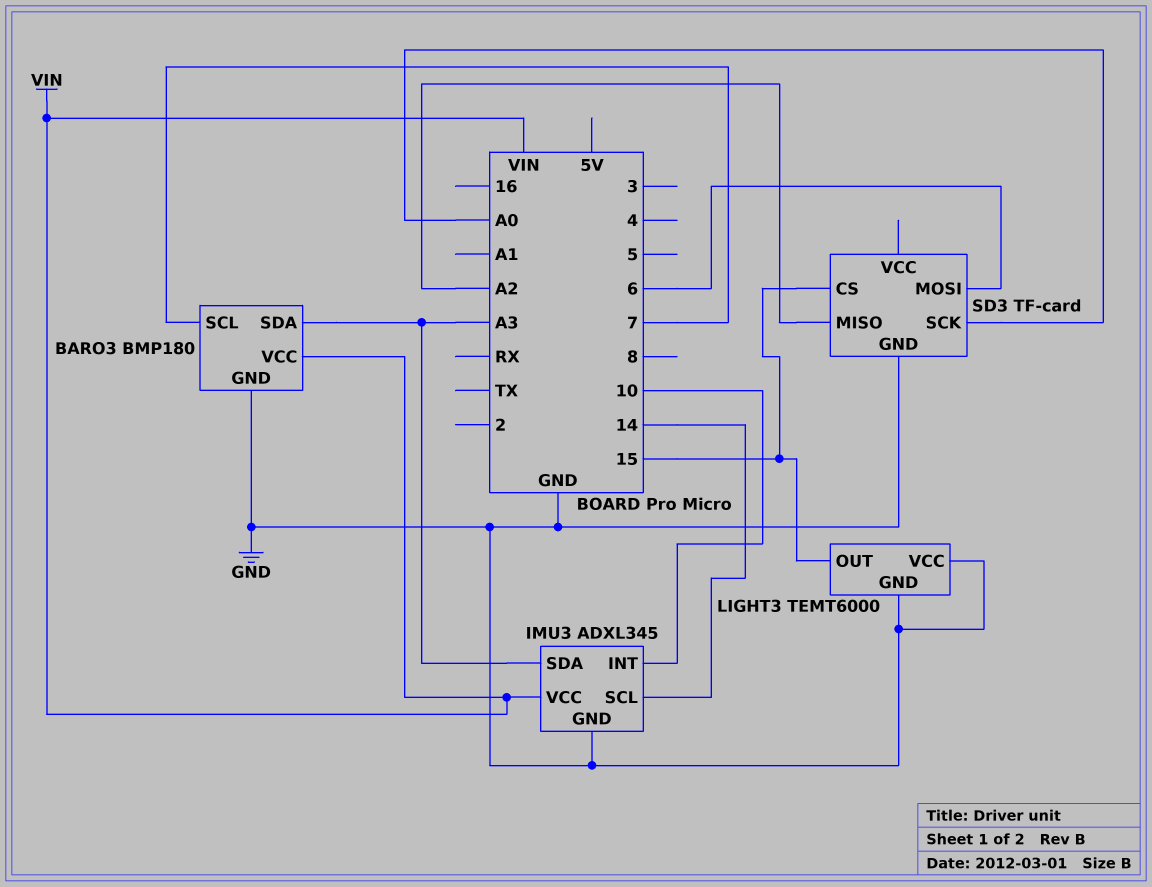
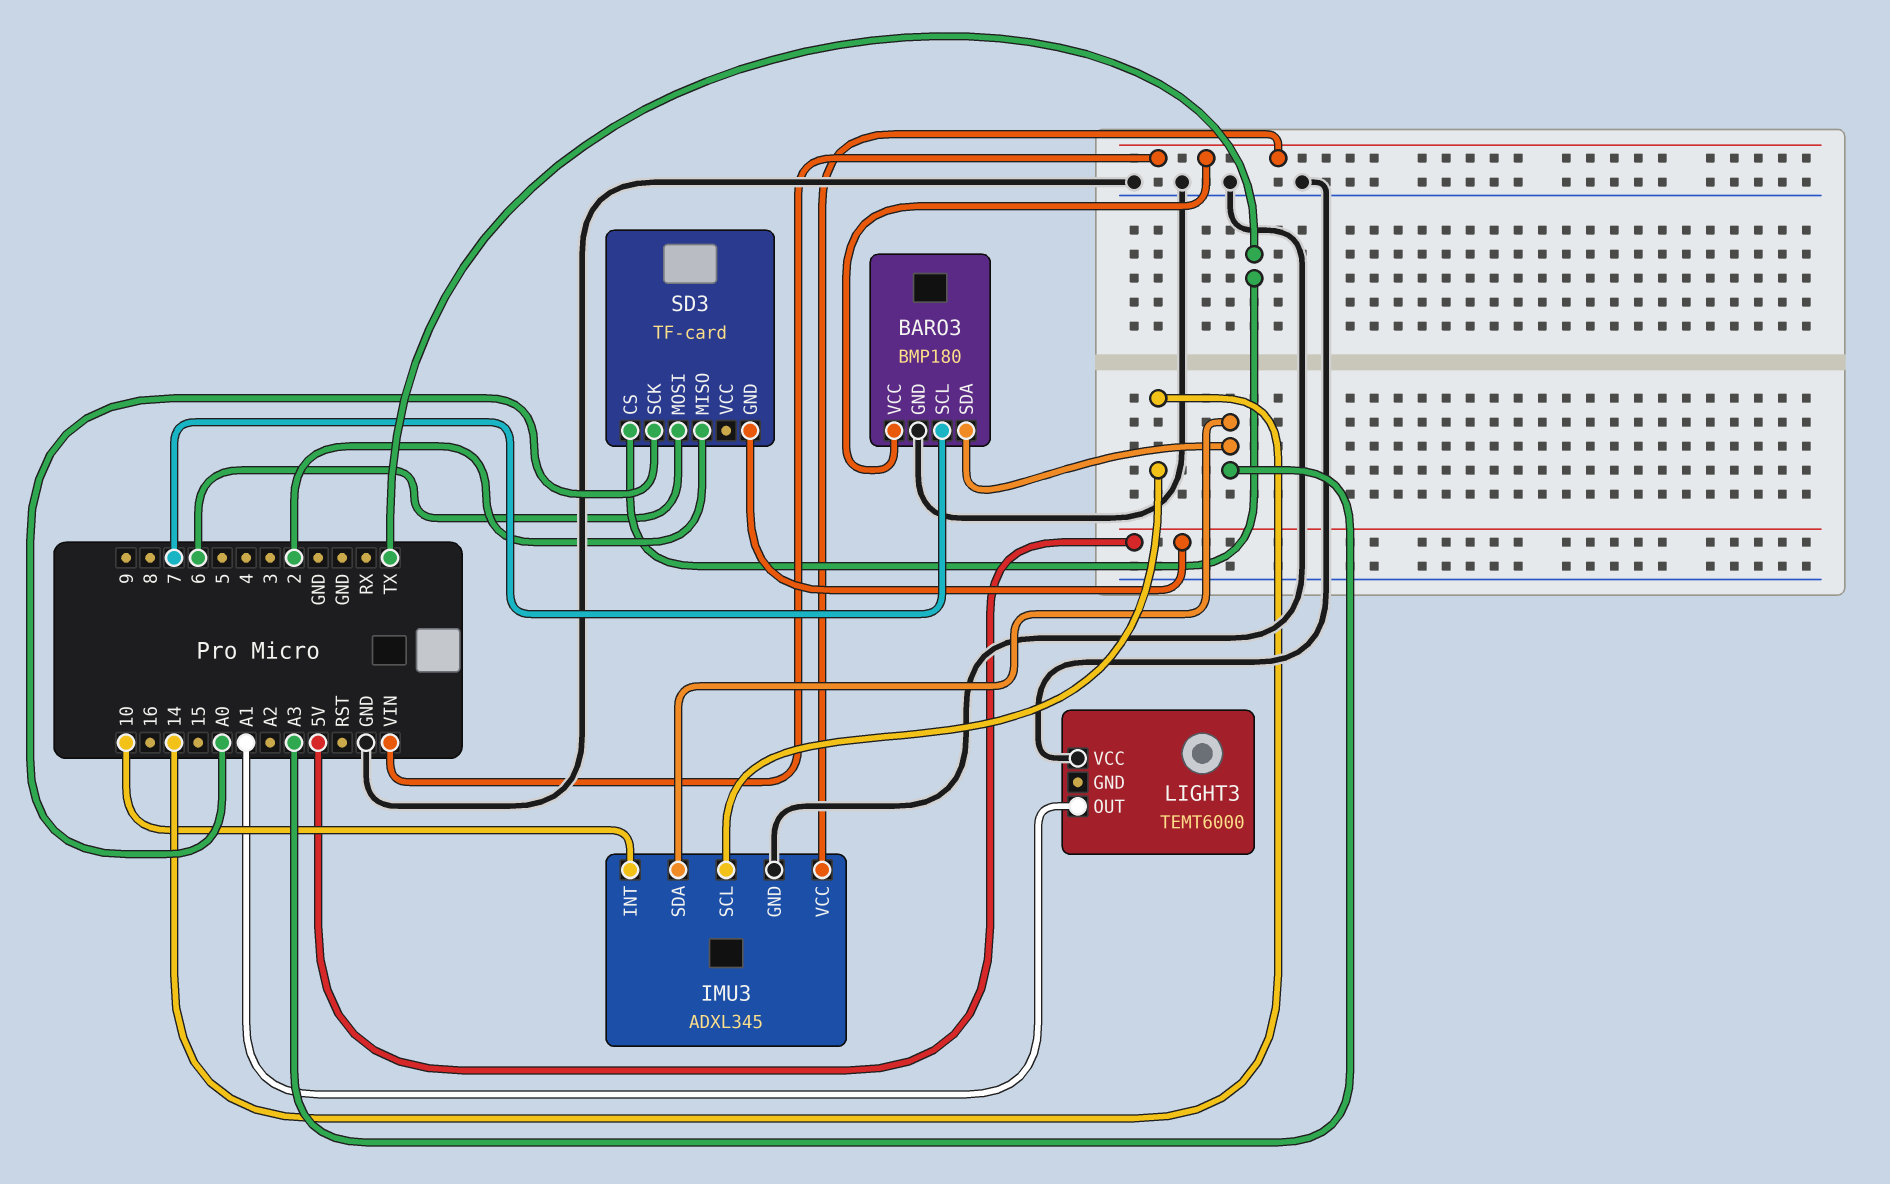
LIGHT3 pin GND: GND -> none
LIGHT3 pin OUT: 15 -> A1
SD3 pin CS: 15 -> TX
SD3 pin GND: GND -> 5V
SD3 pin MISO: A2 -> 2

